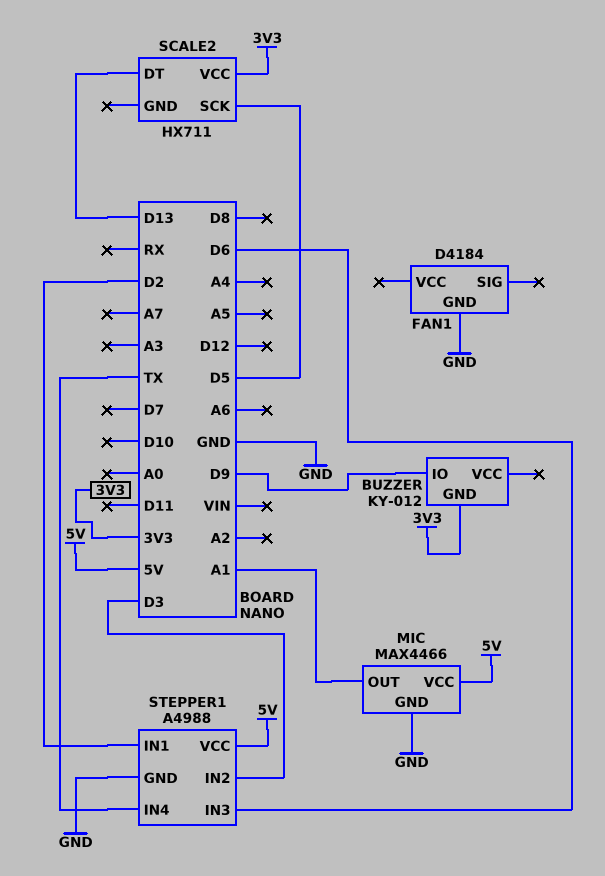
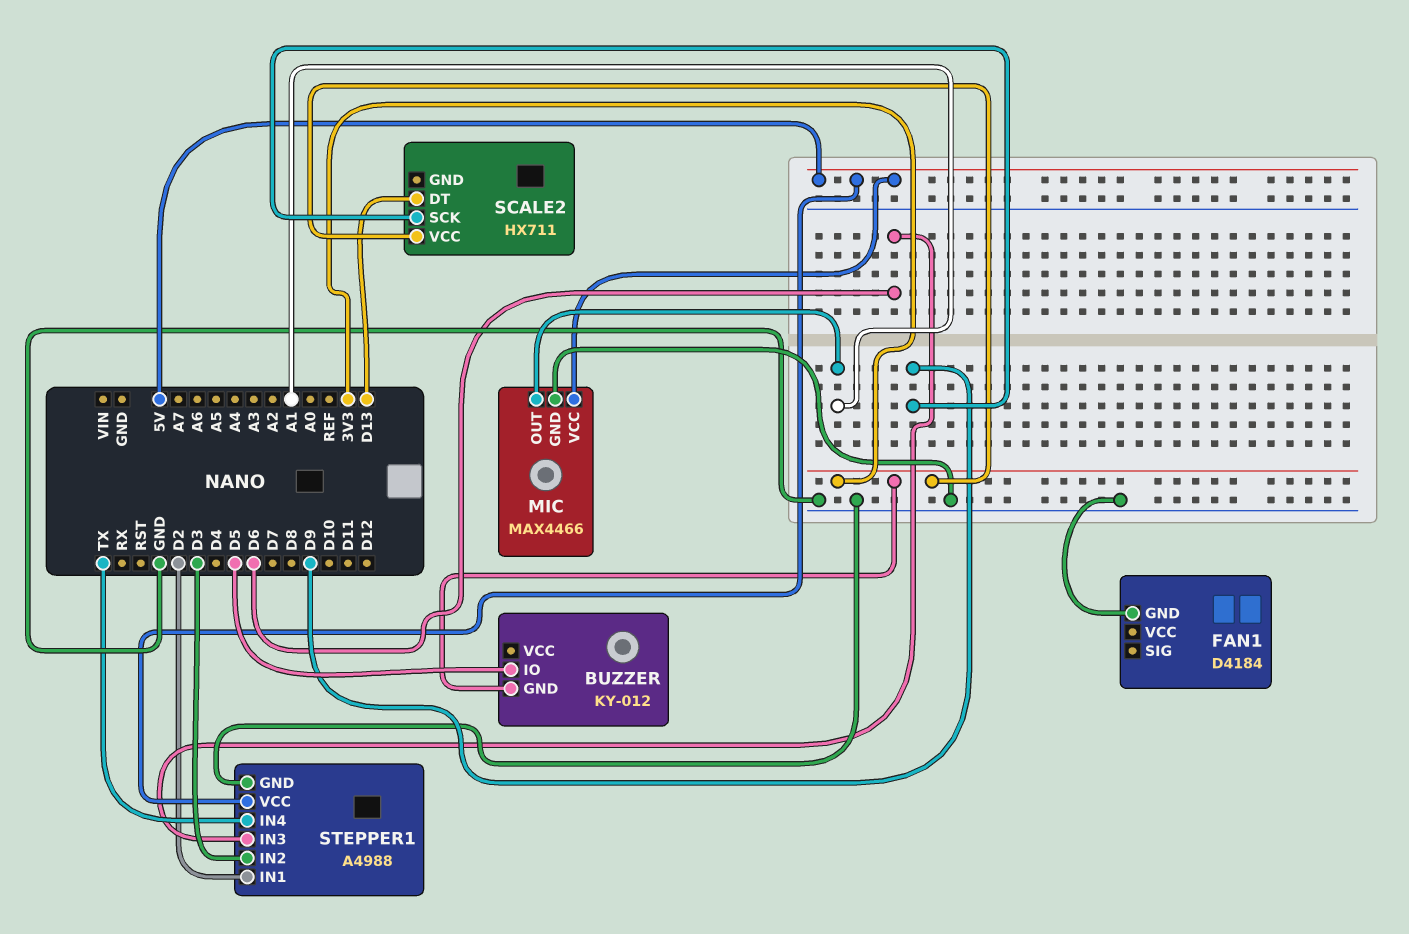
BUZZER pin IO: D9 -> D5
SCALE2 pin SCK: D5 -> D9

